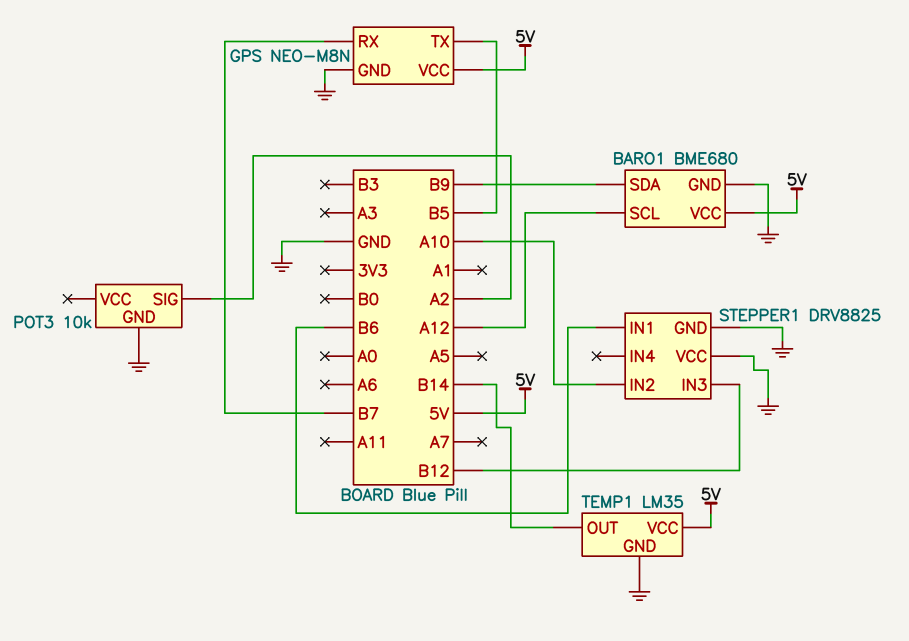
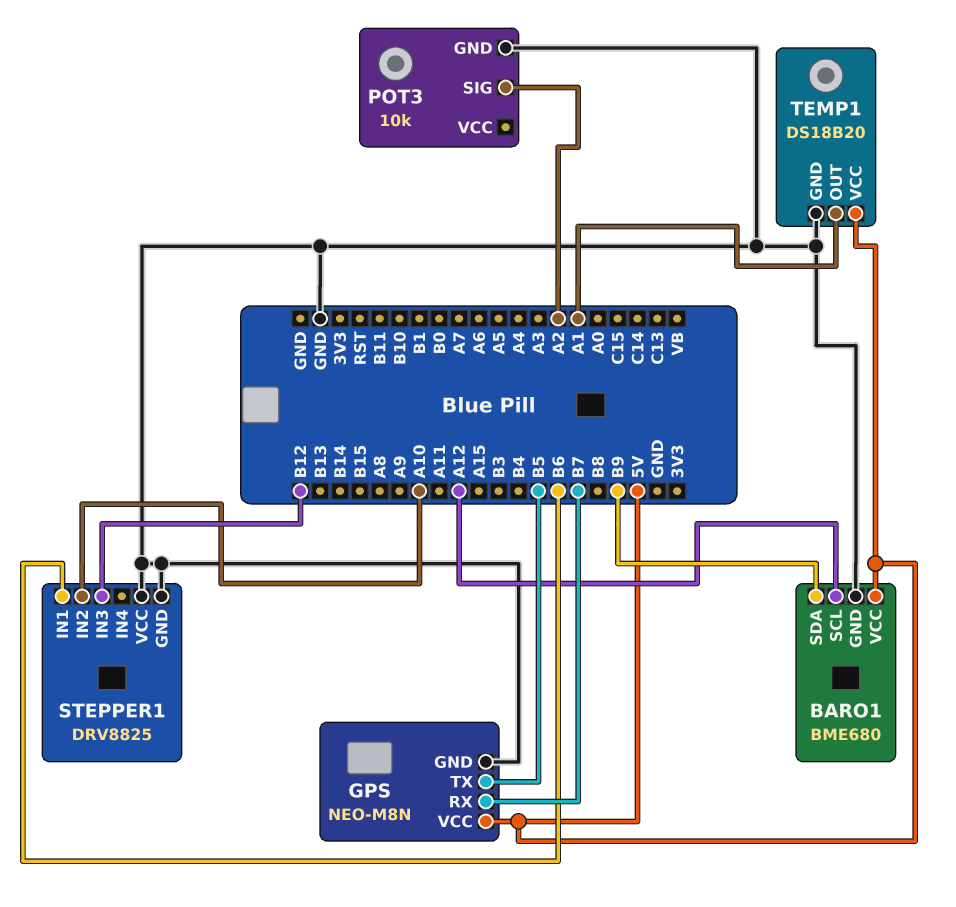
TEMP1: LM35 -> DS18B20
TEMP1 pin OUT: B14 -> A1

